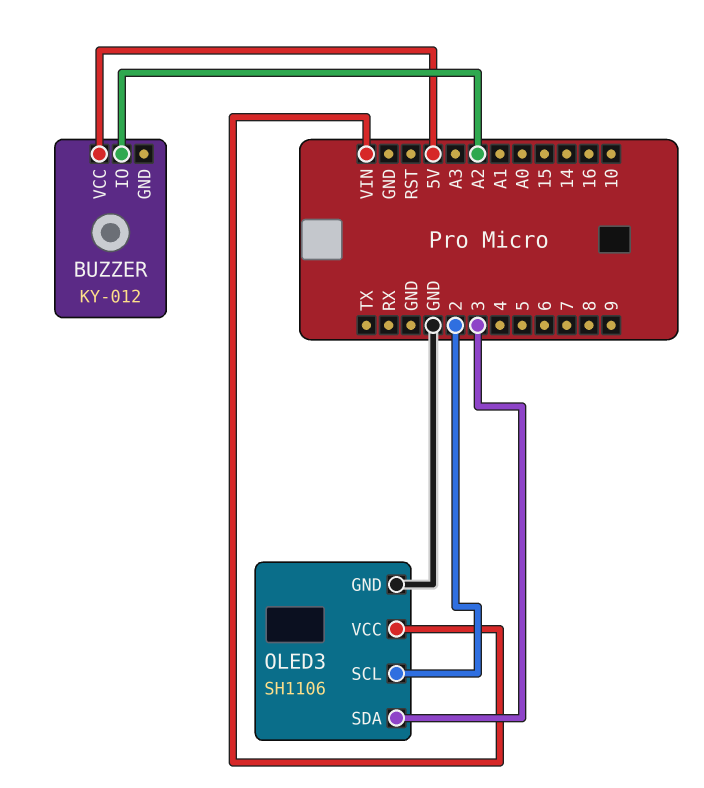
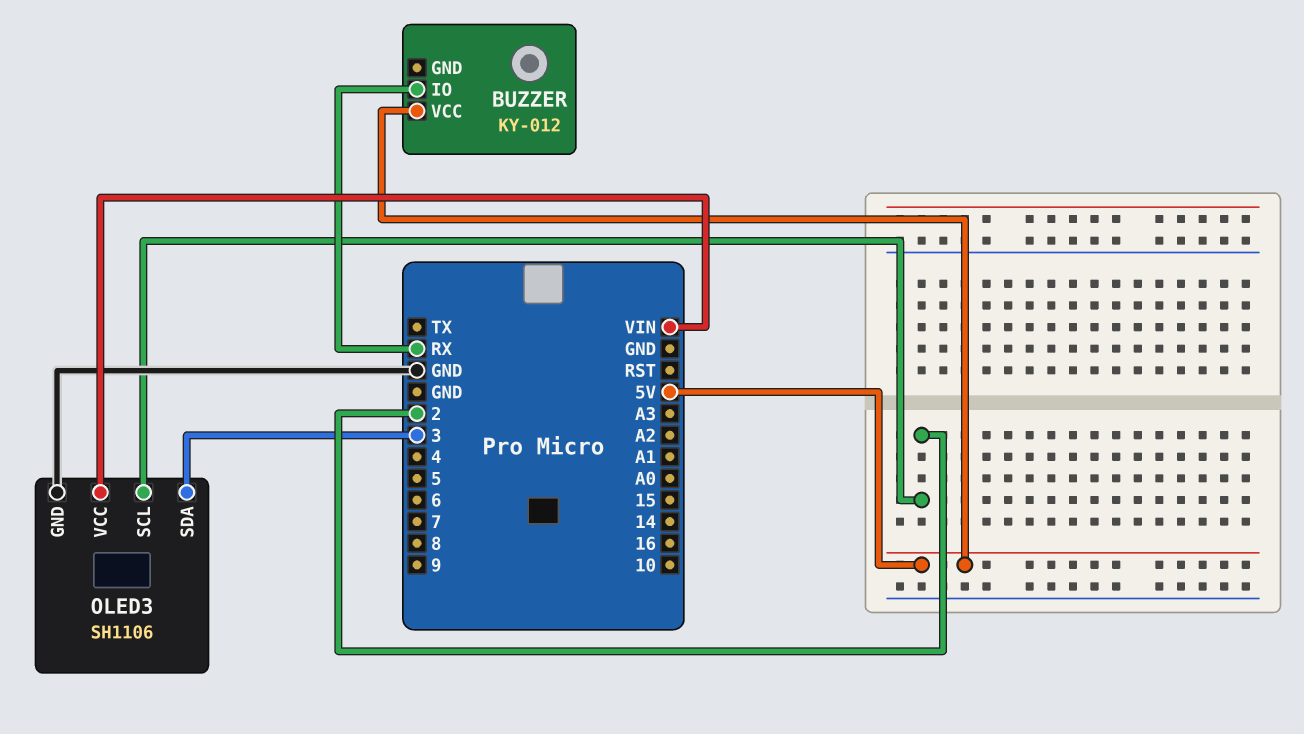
BUZZER pin IO: A2 -> RX

